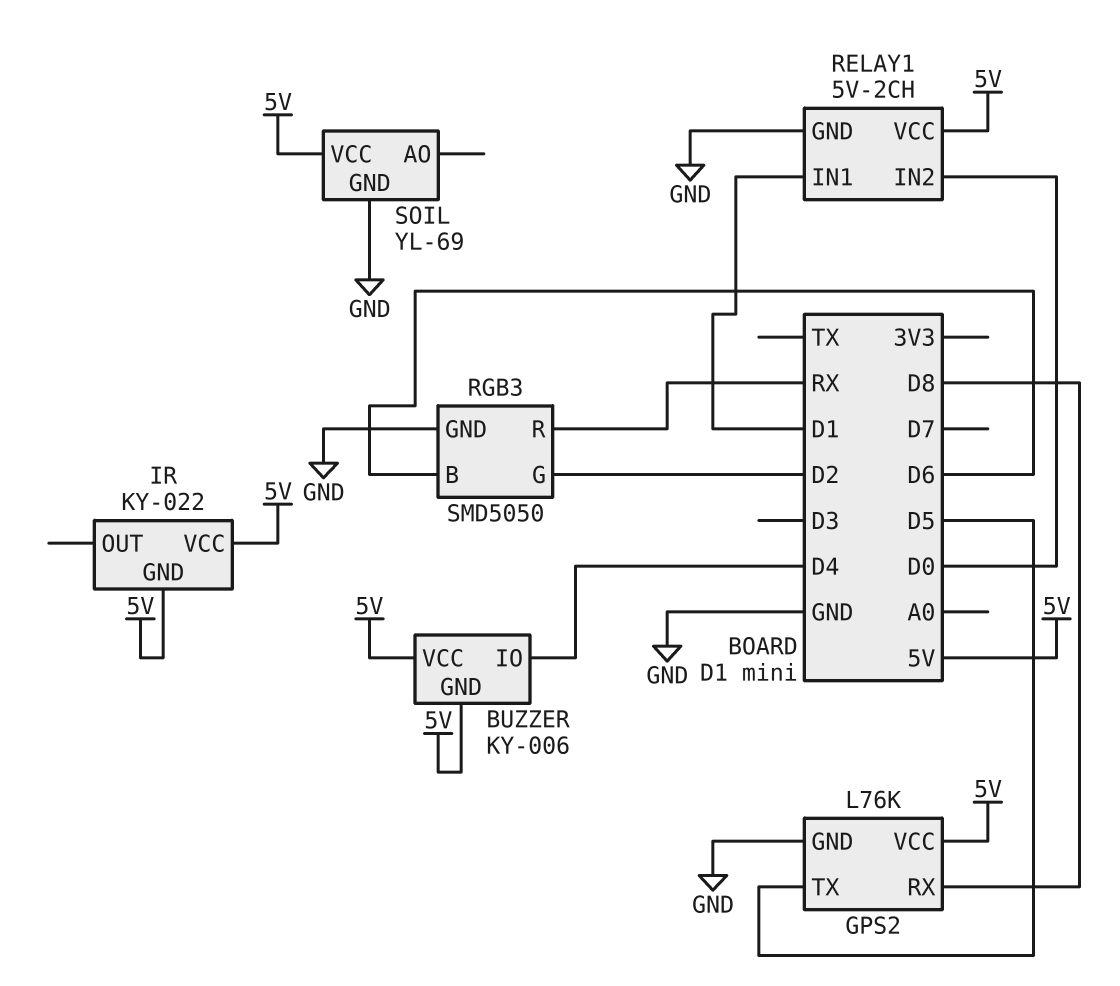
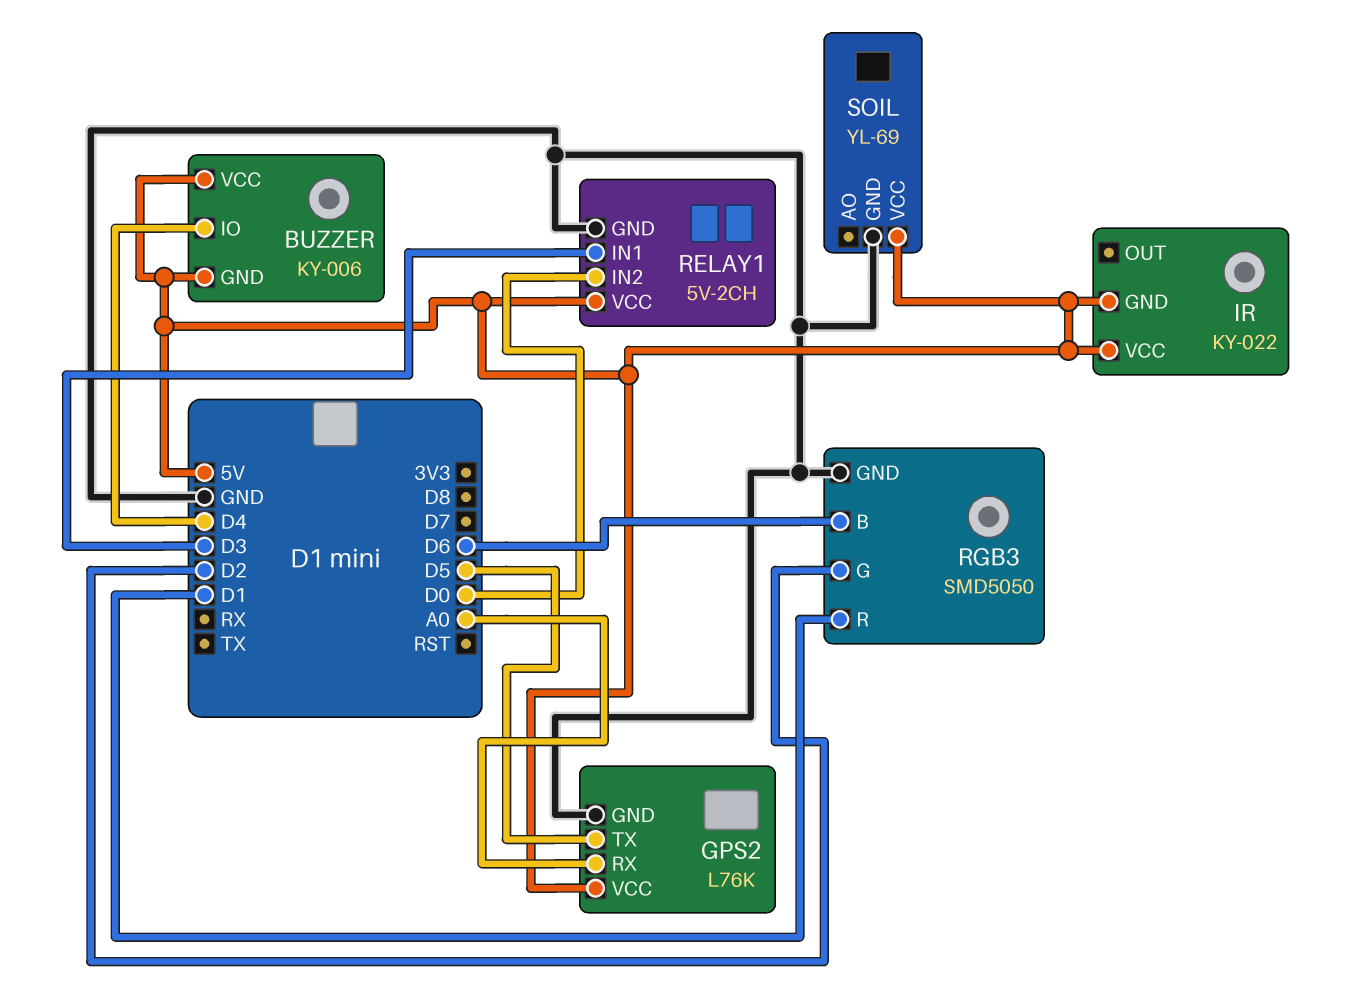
GPS2 pin RX: D8 -> A0
RELAY1 pin IN1: D1 -> D3
RGB3 pin R: RX -> D1

